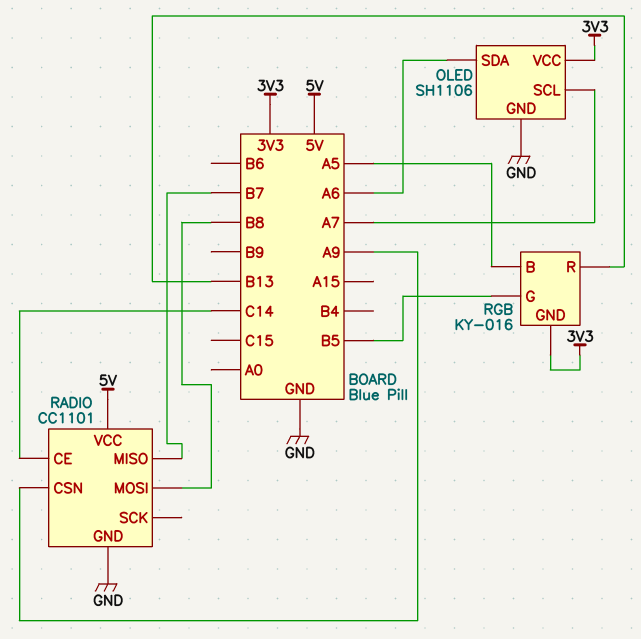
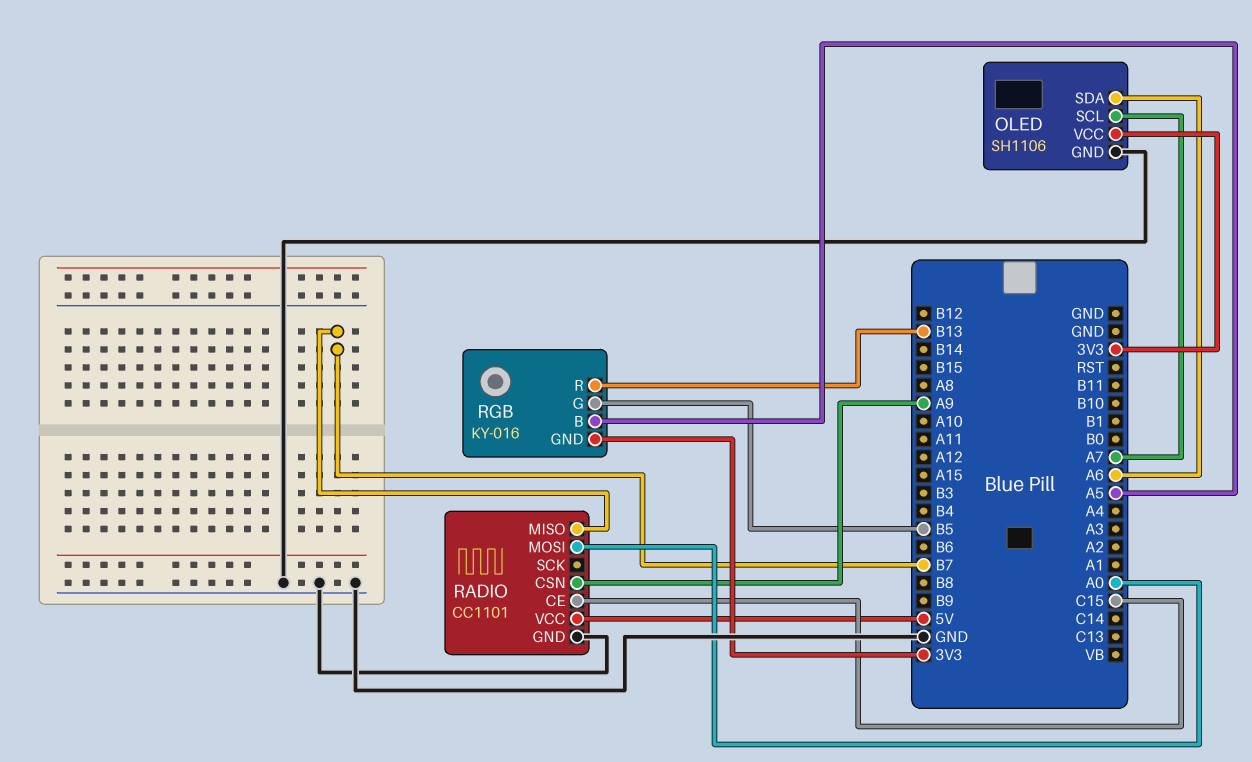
RADIO pin CE: C14 -> C15
RADIO pin MOSI: B8 -> A0

